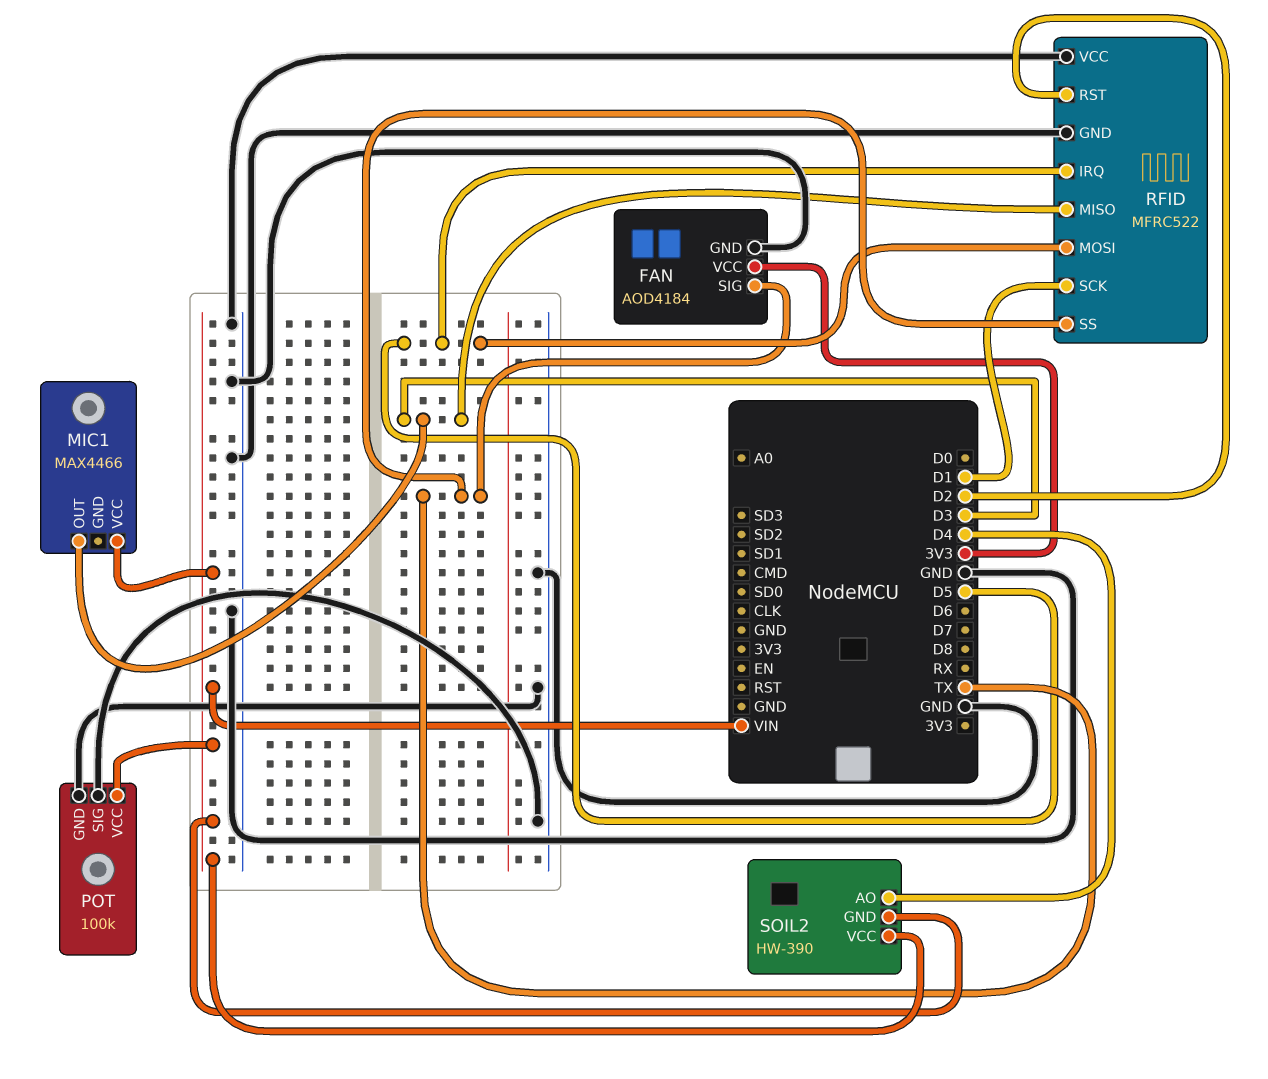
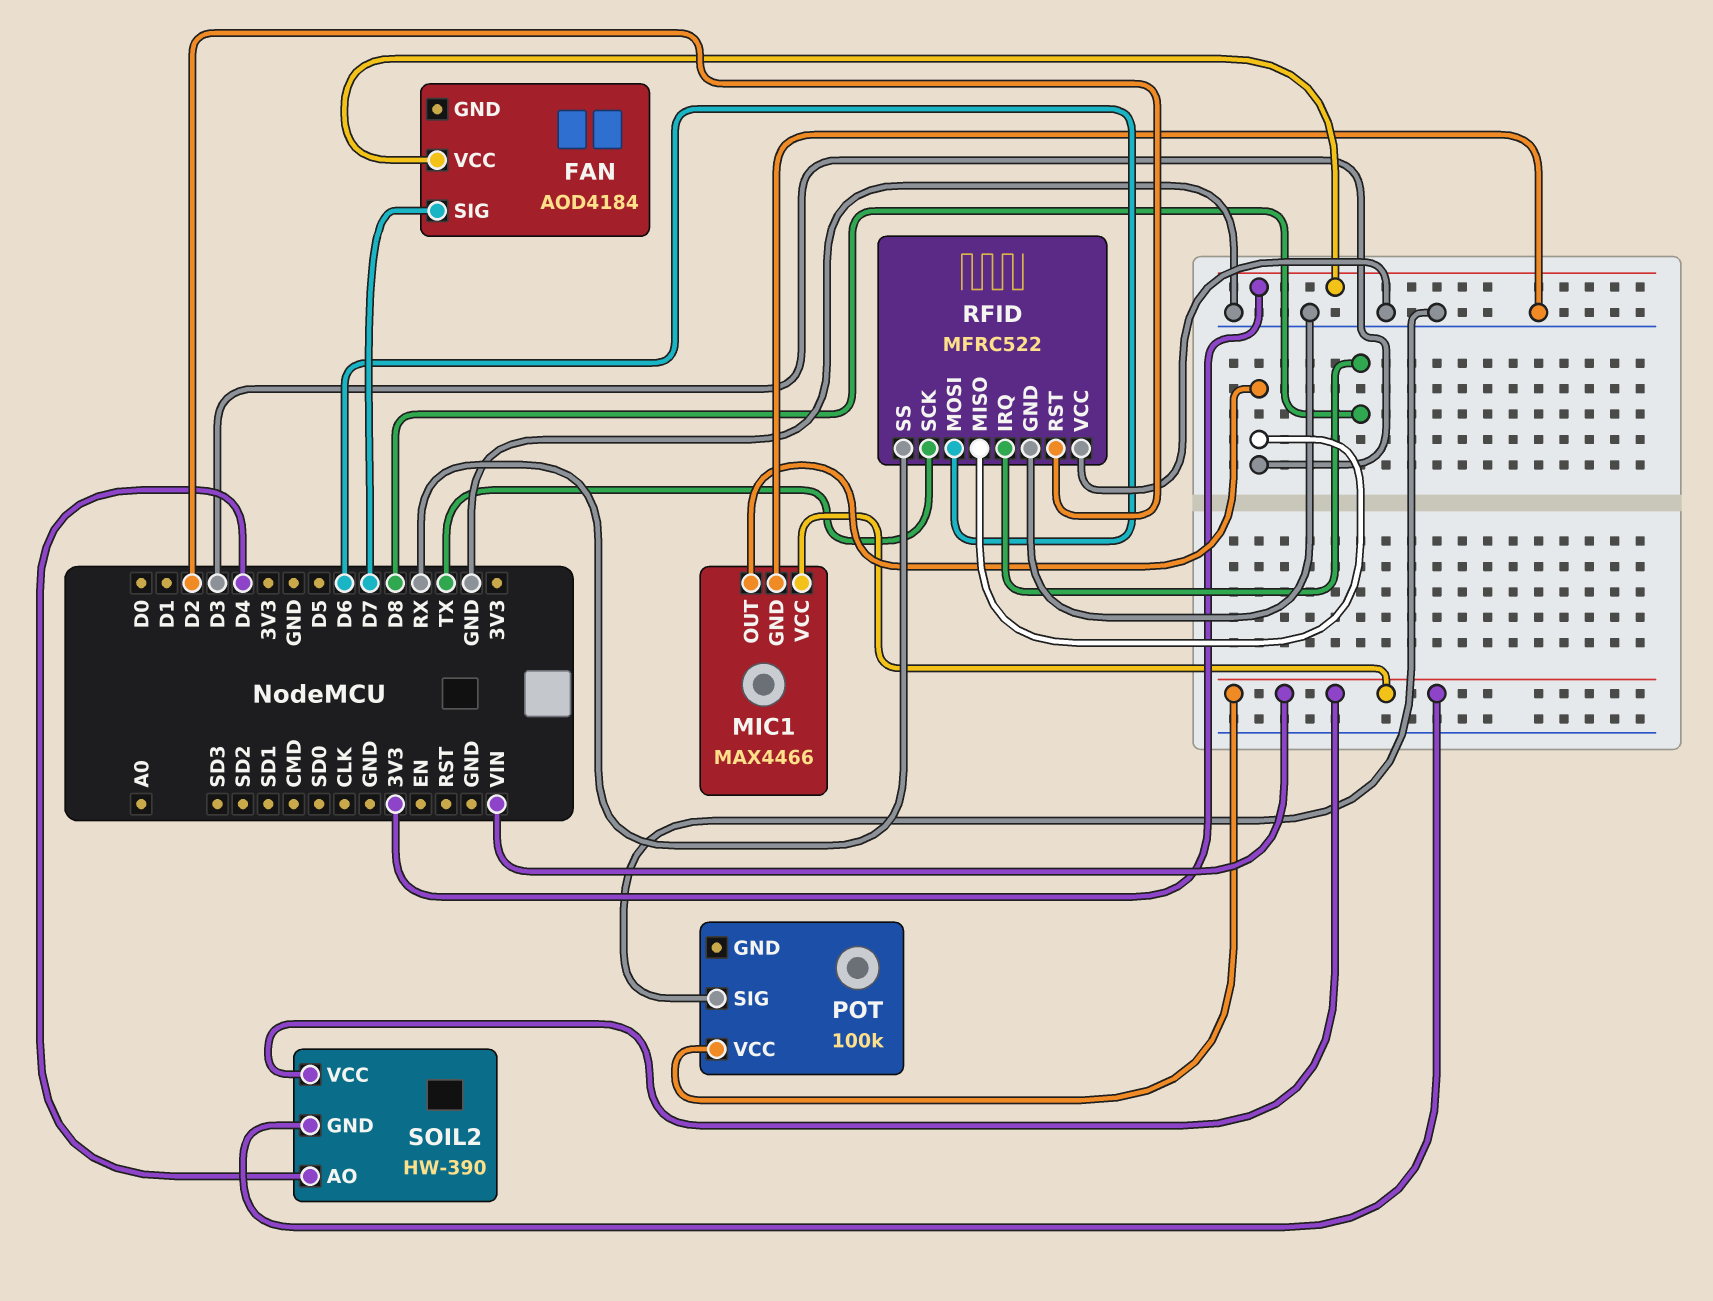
FAN pin GND: GND -> none
FAN pin SIG: TX -> D7
MIC1 pin GND: none -> GND
POT pin GND: GND -> none
RFID pin IRQ: D5 -> D8
RFID pin MOSI: D5 -> D6
RFID pin SCK: D1 -> TX
RFID pin SS: TX -> RX

